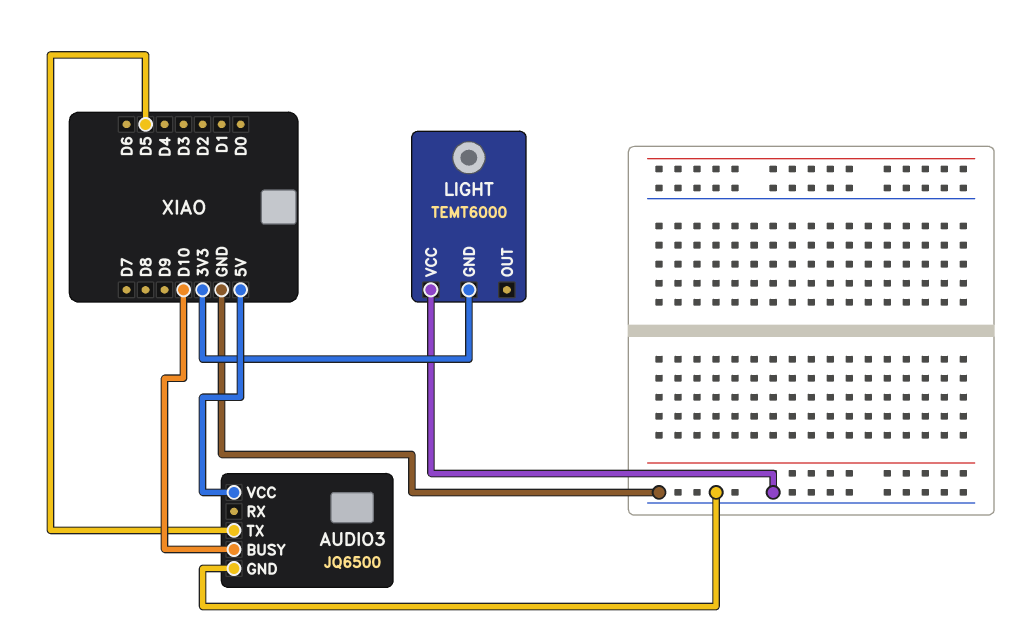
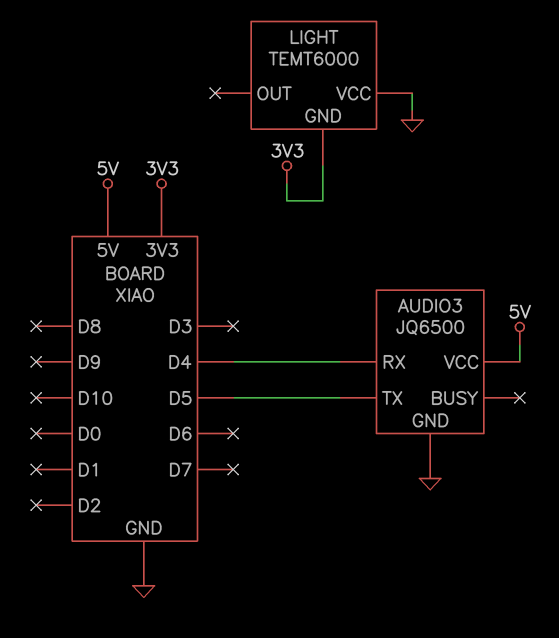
AUDIO3 pin BUSY: D10 -> none
AUDIO3 pin RX: none -> D4

